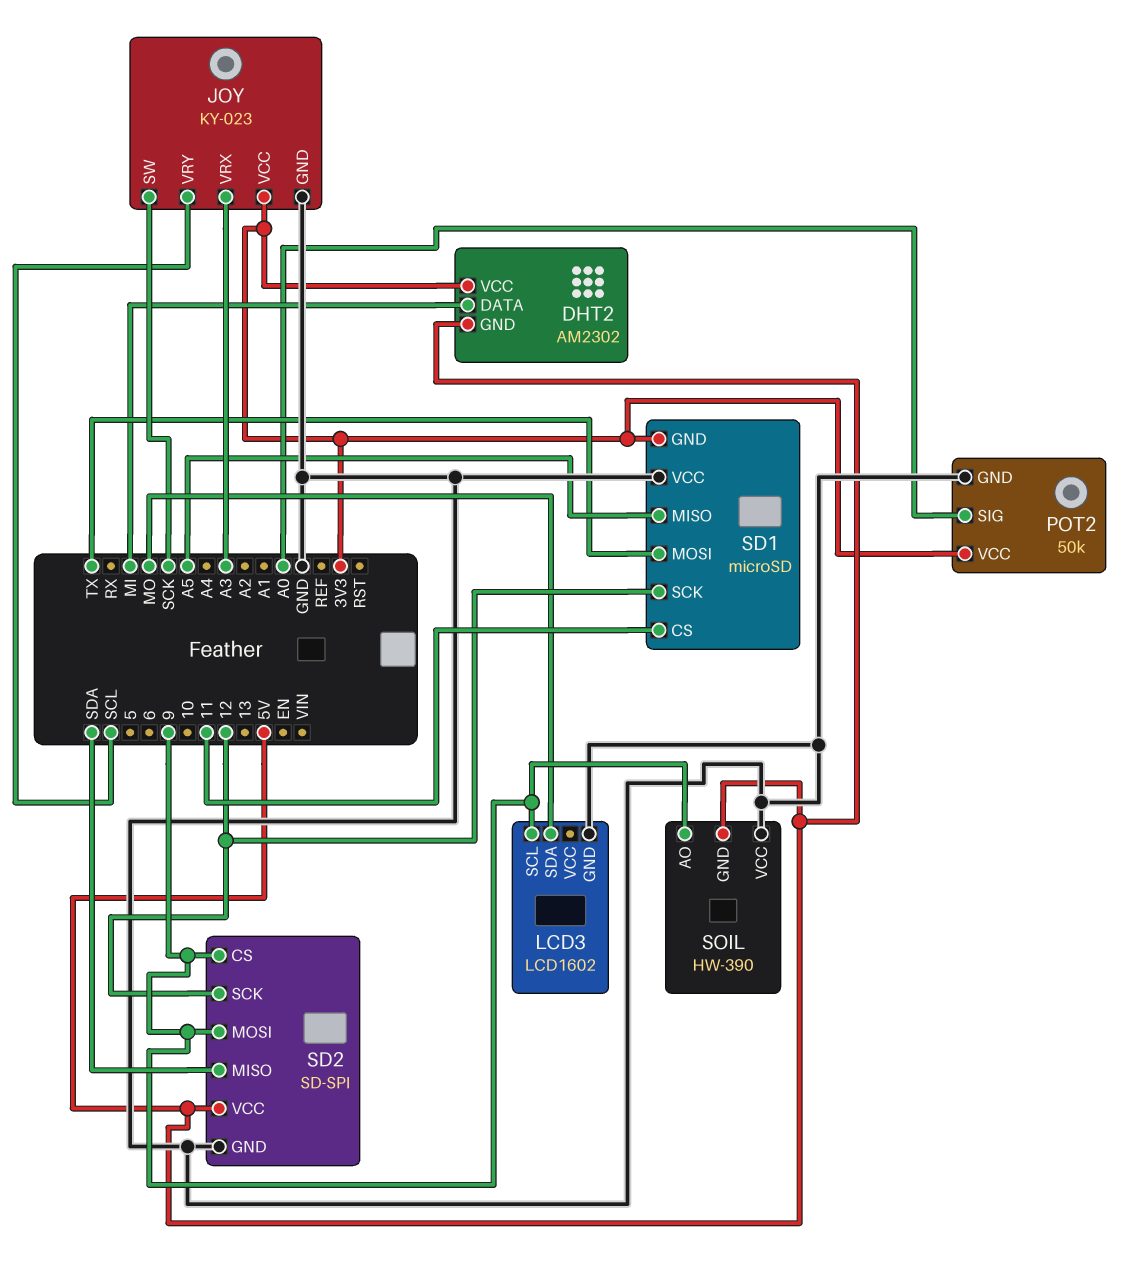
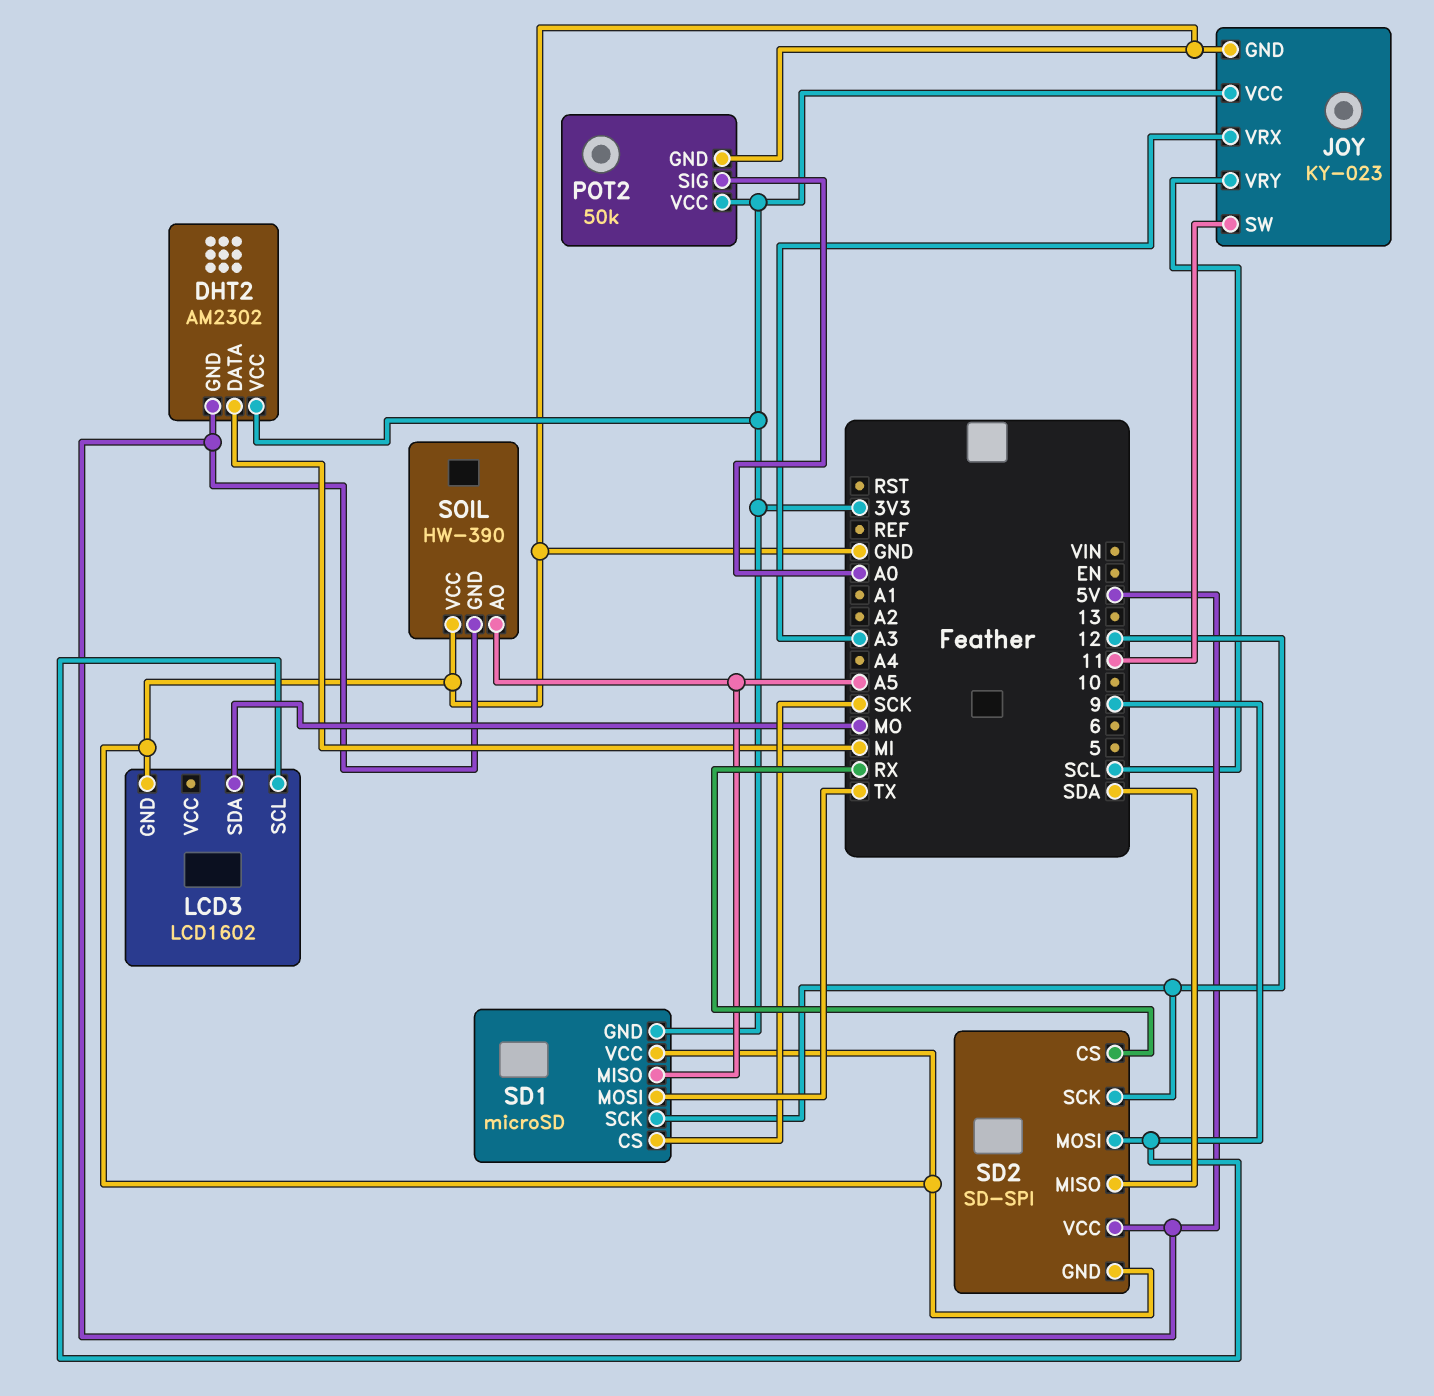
JOY pin SW: SCK -> 11
SD1 pin CS: 11 -> SCK
SD2 pin CS: 9 -> RX
SOIL pin AO: 9 -> A5

